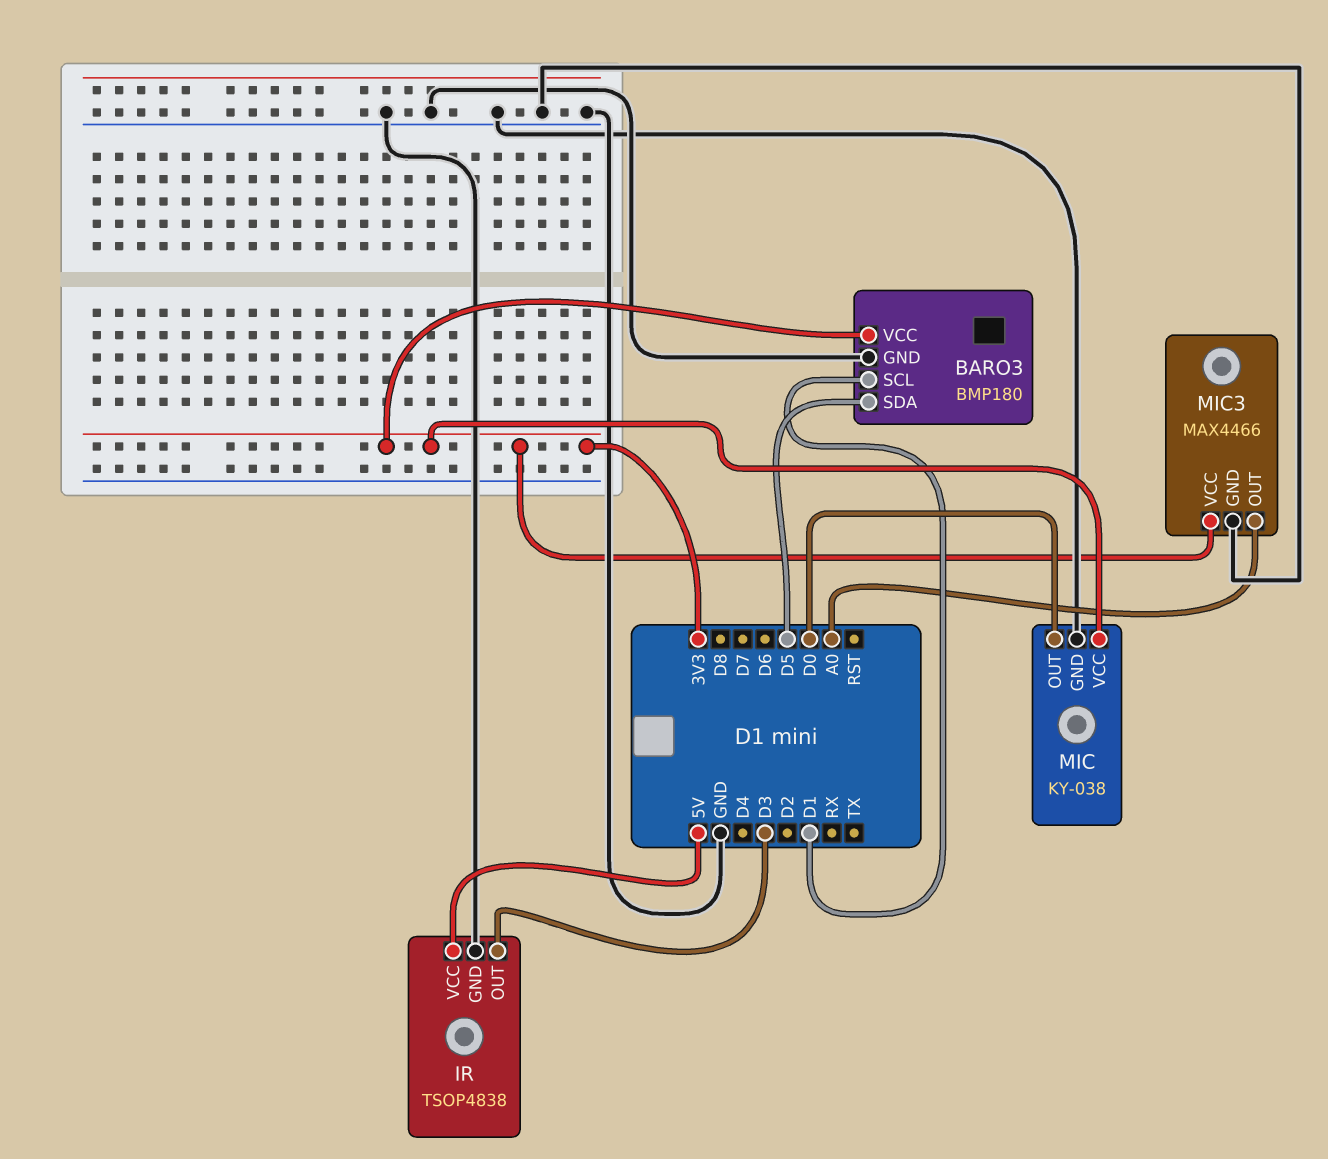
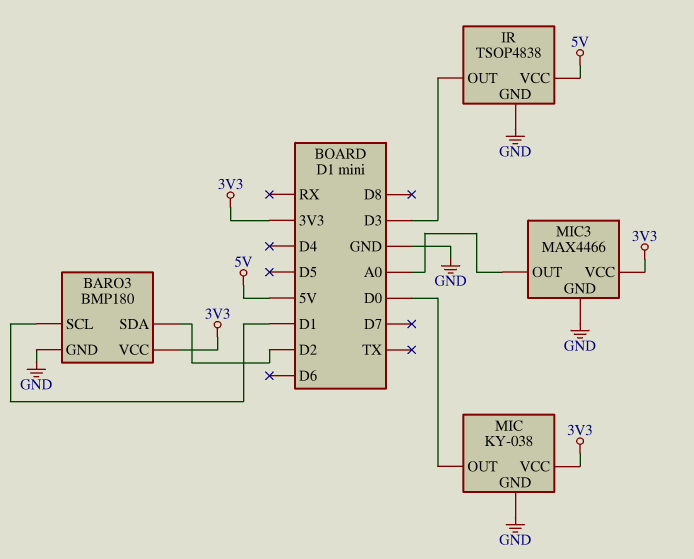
BARO3 pin SDA: D5 -> D2

